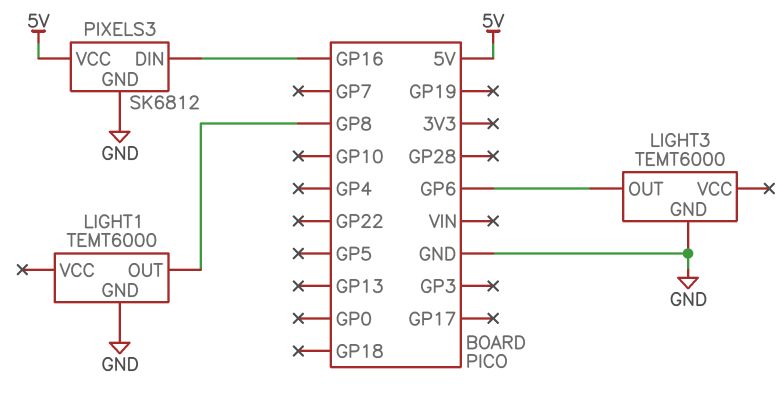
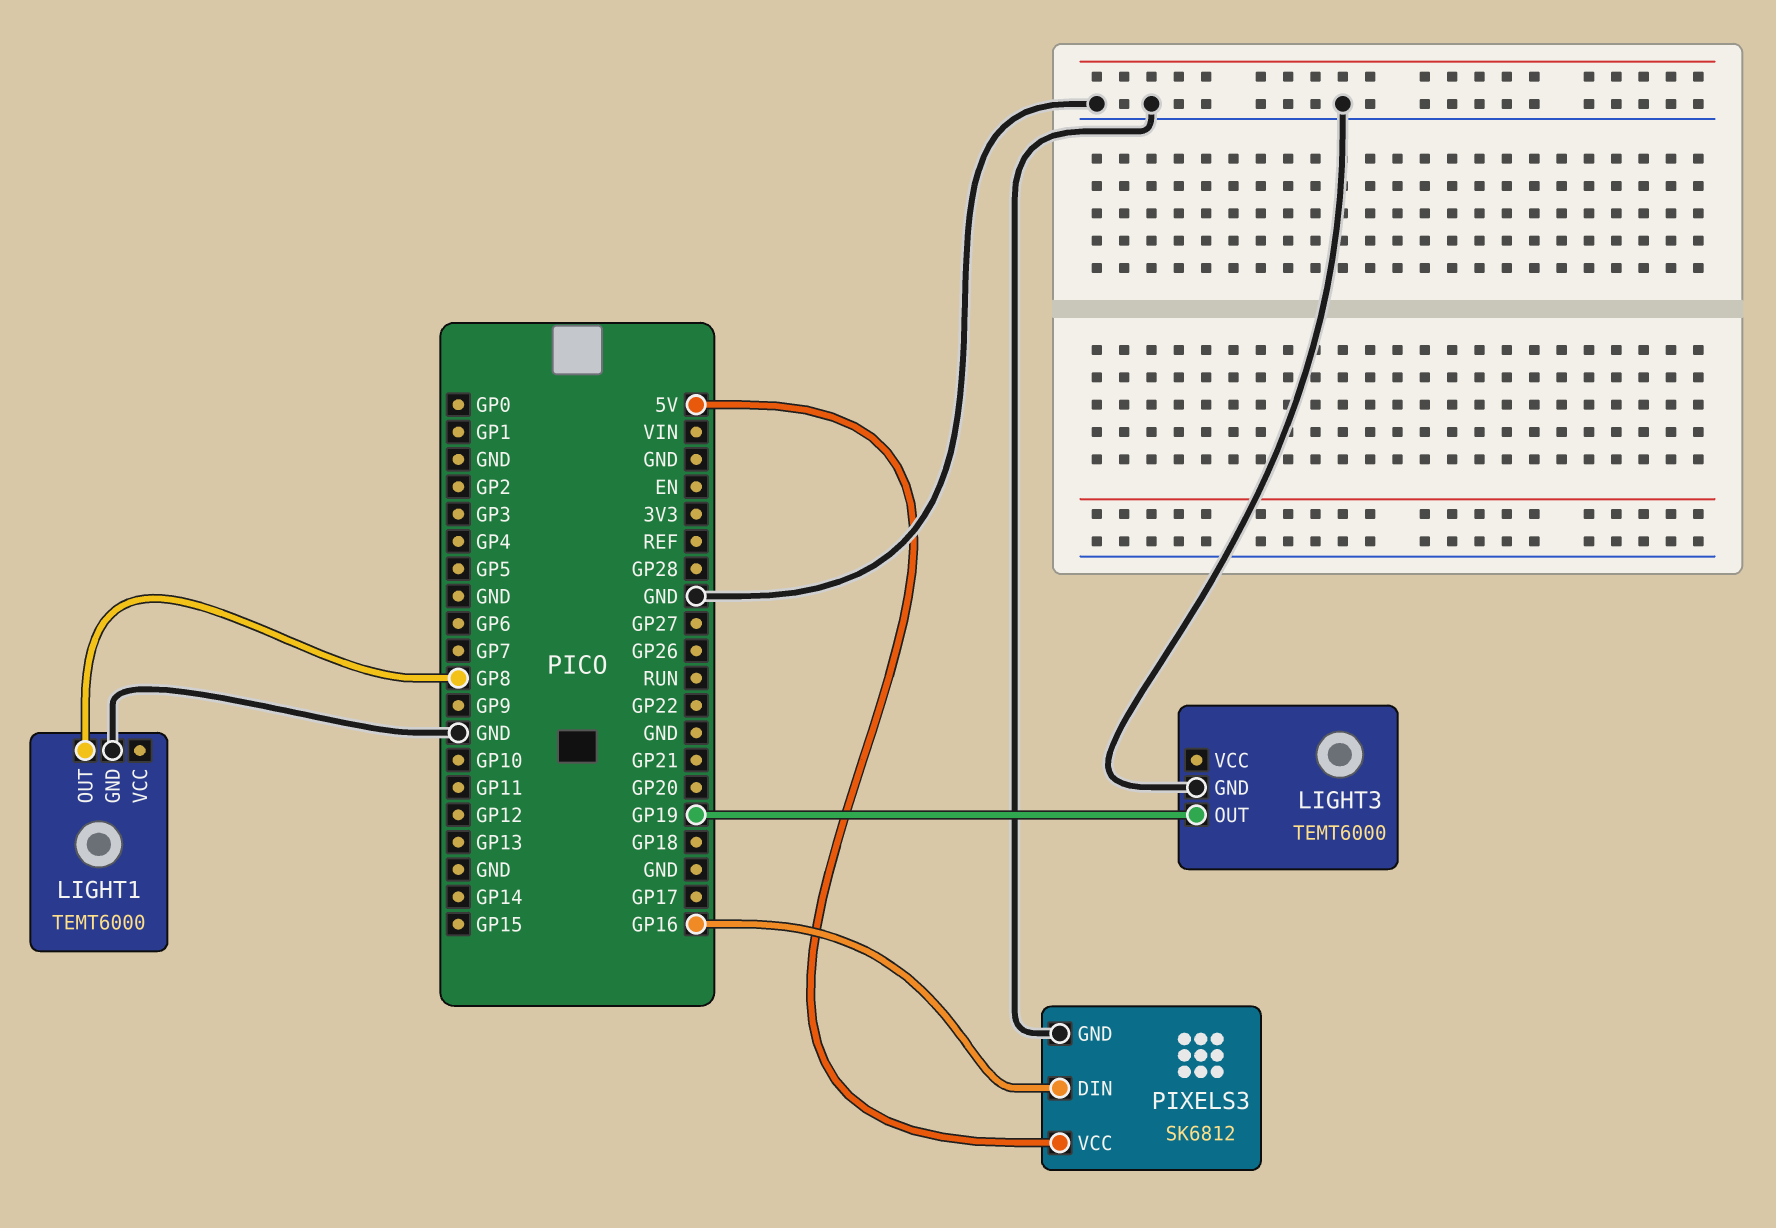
LIGHT3 pin OUT: GP6 -> GP19

